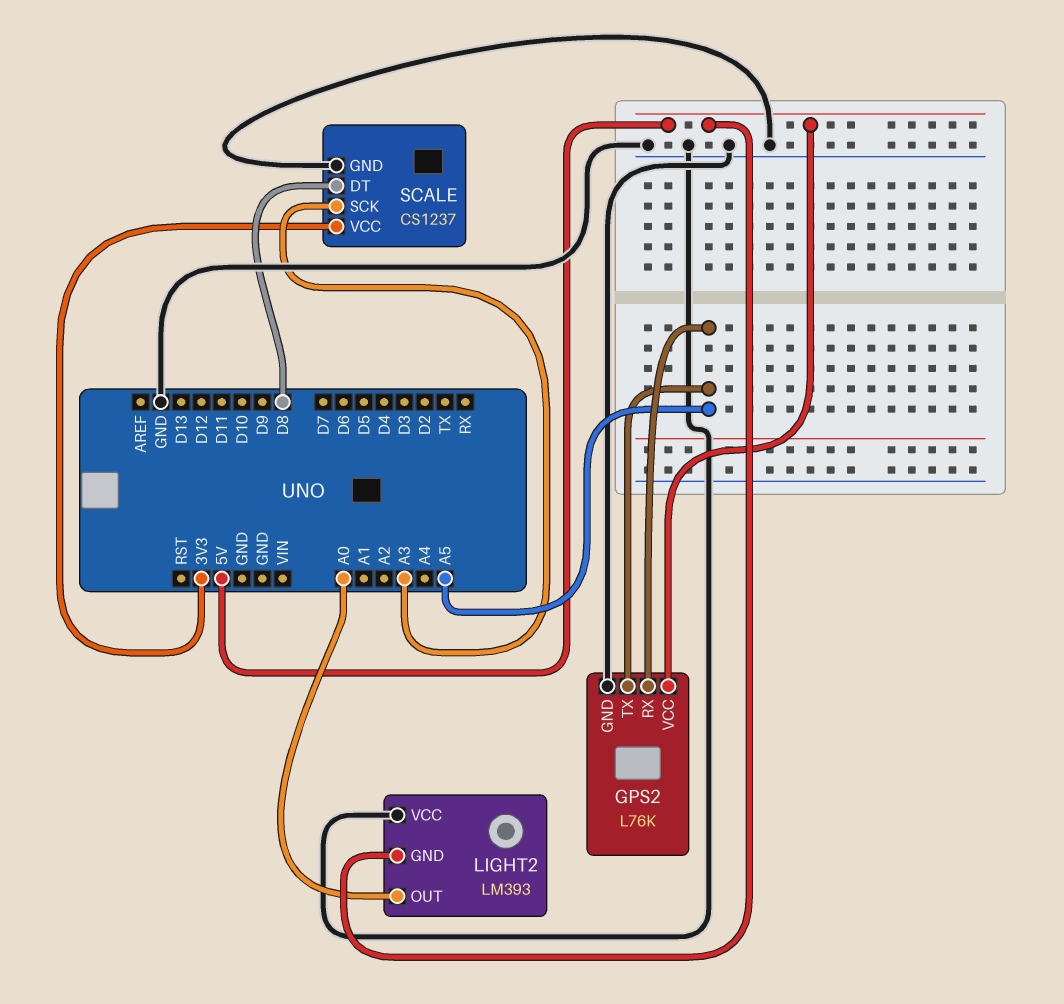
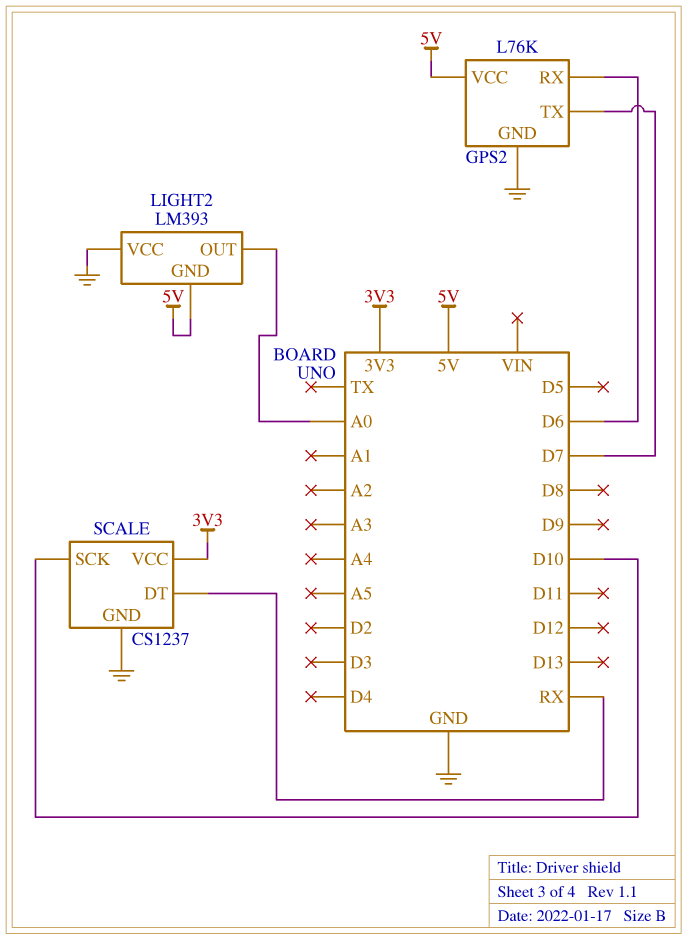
GPS2 pin RX: A5 -> D6
GPS2 pin TX: A5 -> D7
SCALE pin DT: D8 -> RX
SCALE pin SCK: A3 -> D10

